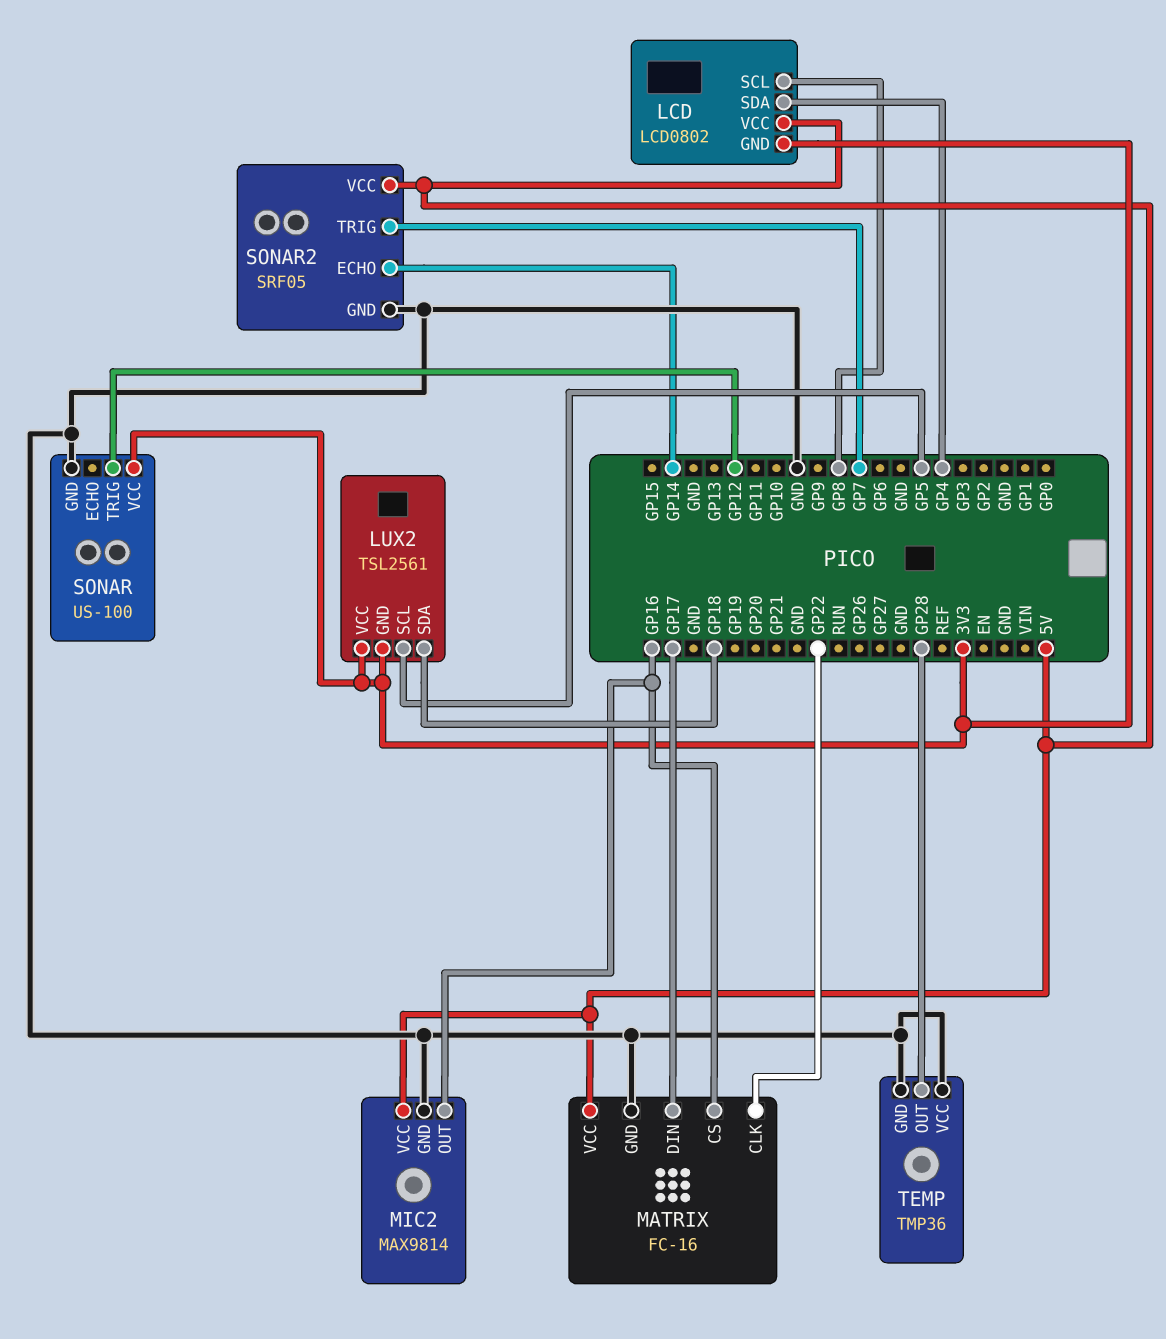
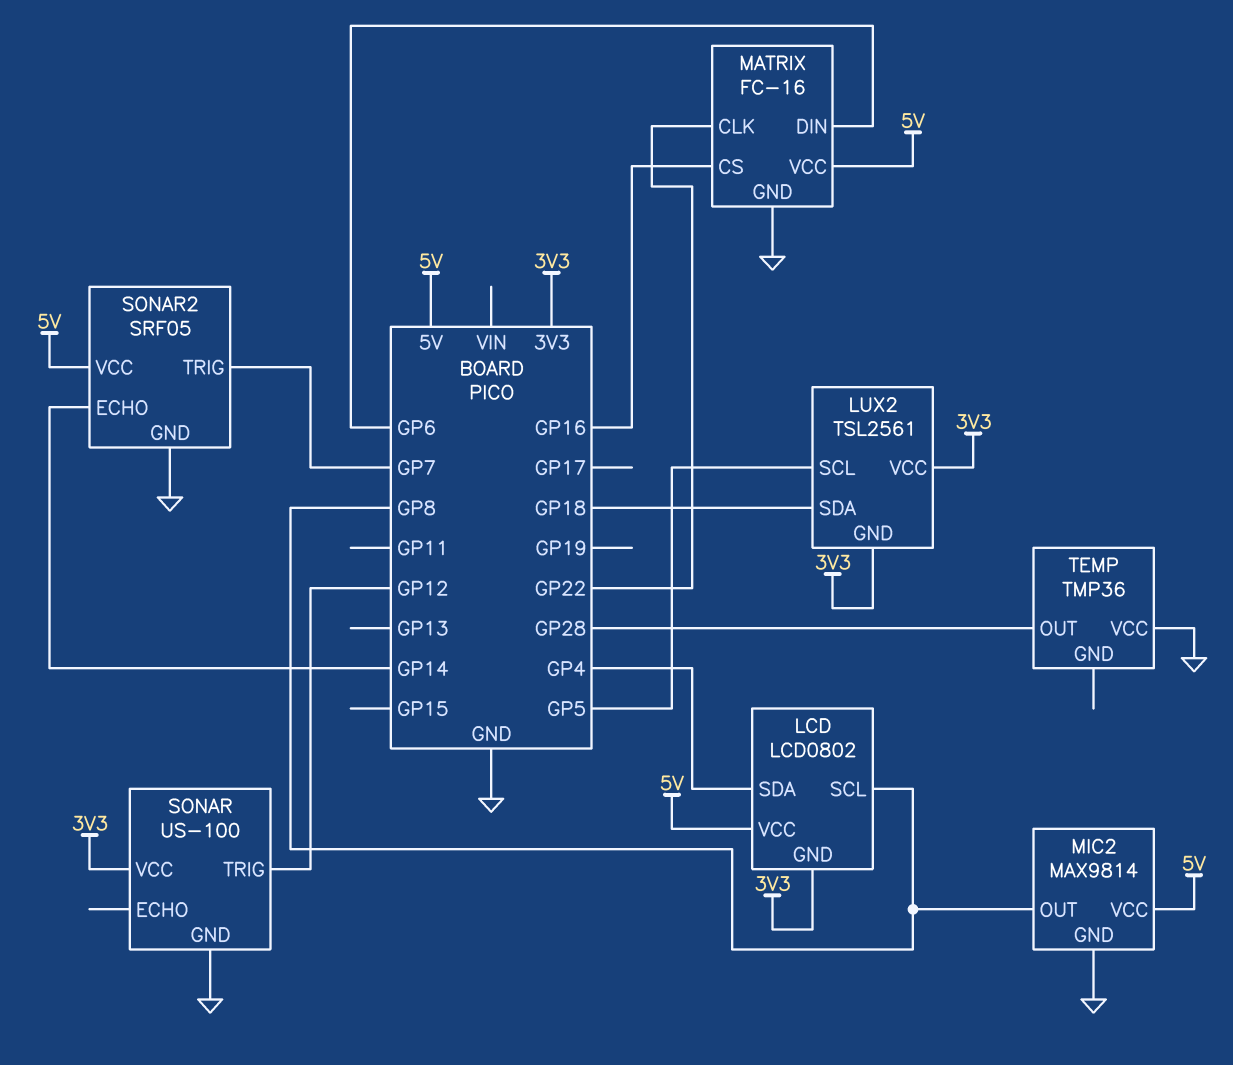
MATRIX pin DIN: GP17 -> GP6
MIC2 pin OUT: GP16 -> GP8
TEMP pin GND: GND -> none

